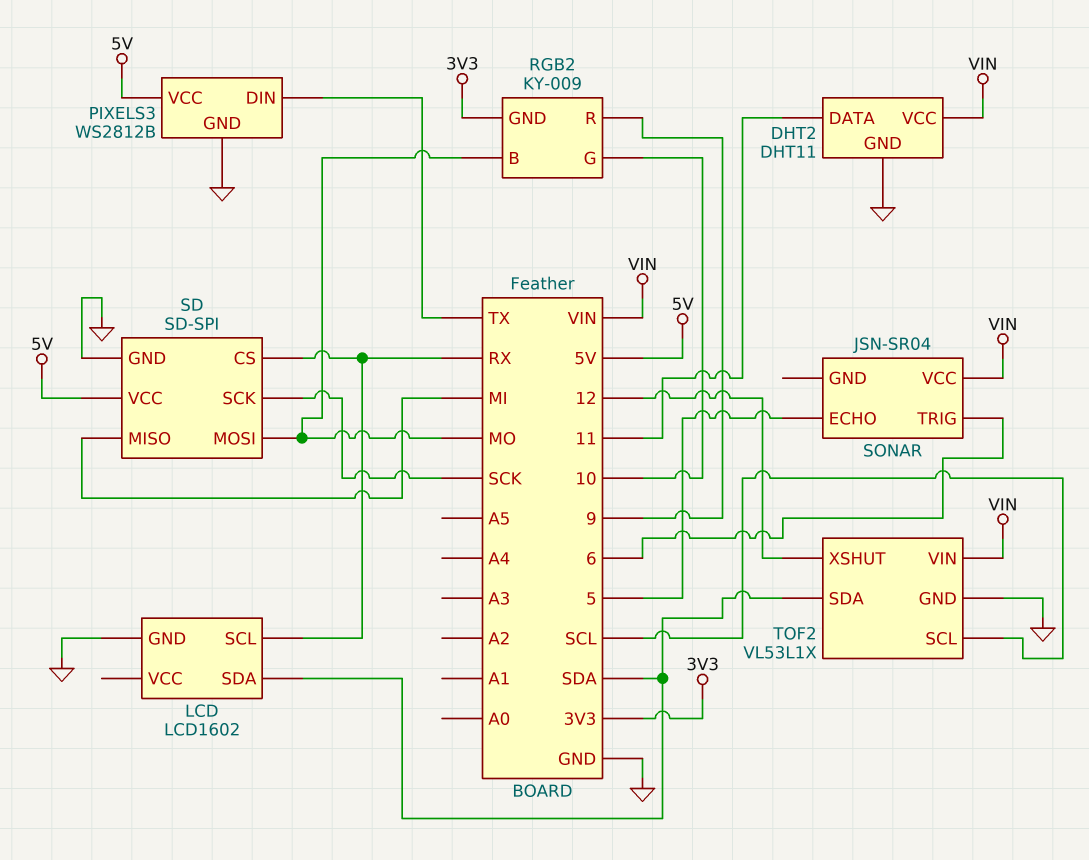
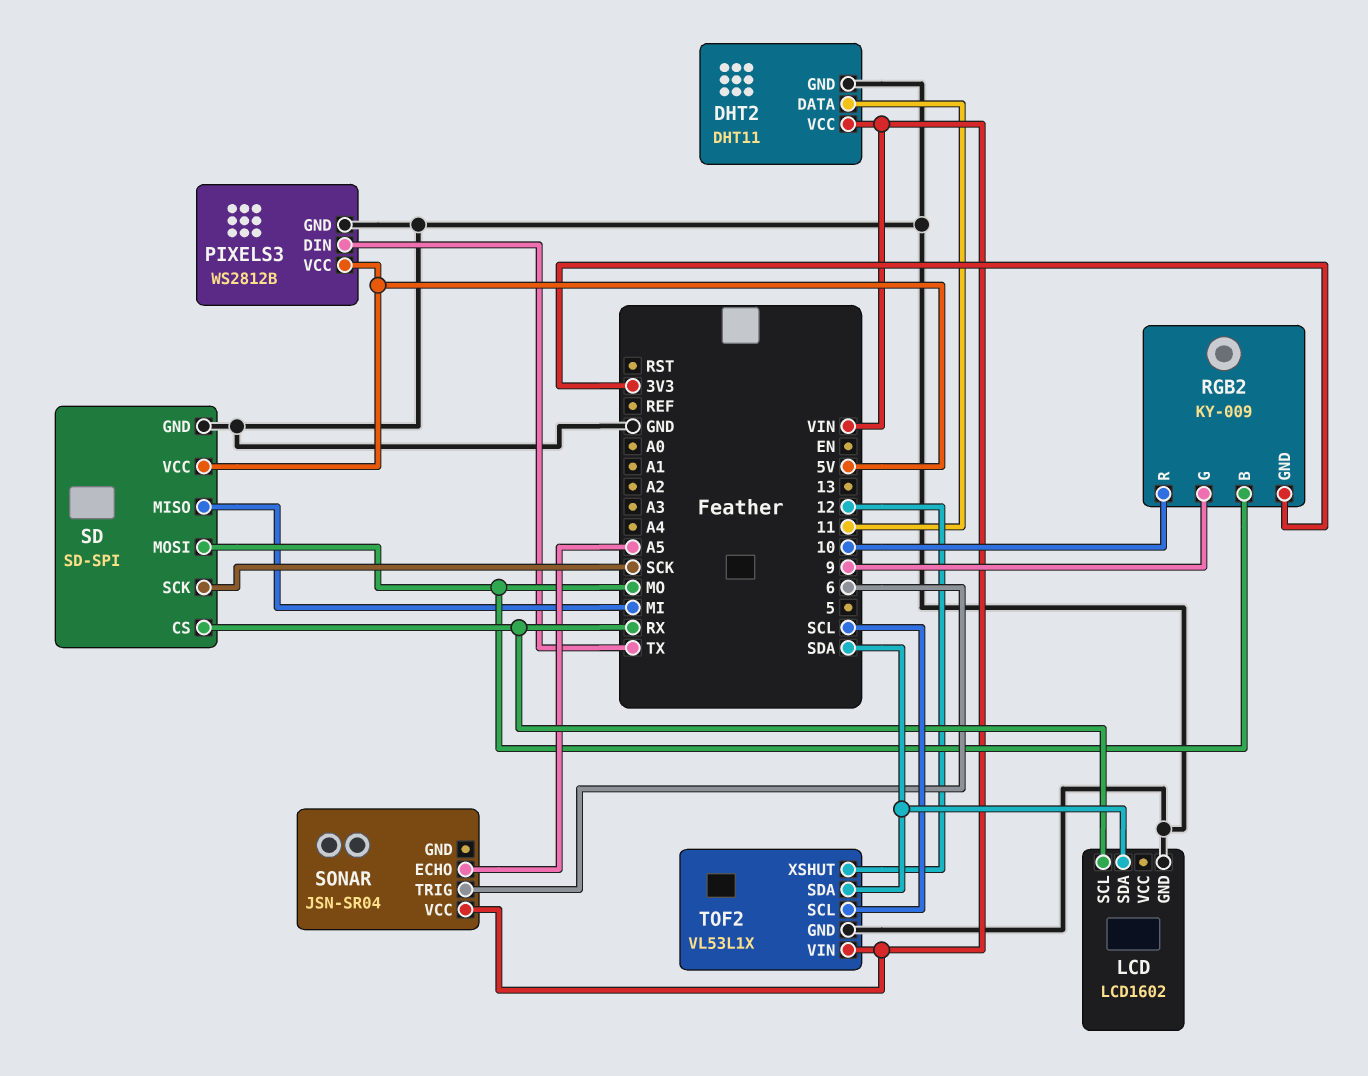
RGB2 pin G: 10 -> 9
RGB2 pin R: 9 -> 10
SONAR pin ECHO: 5 -> A5

